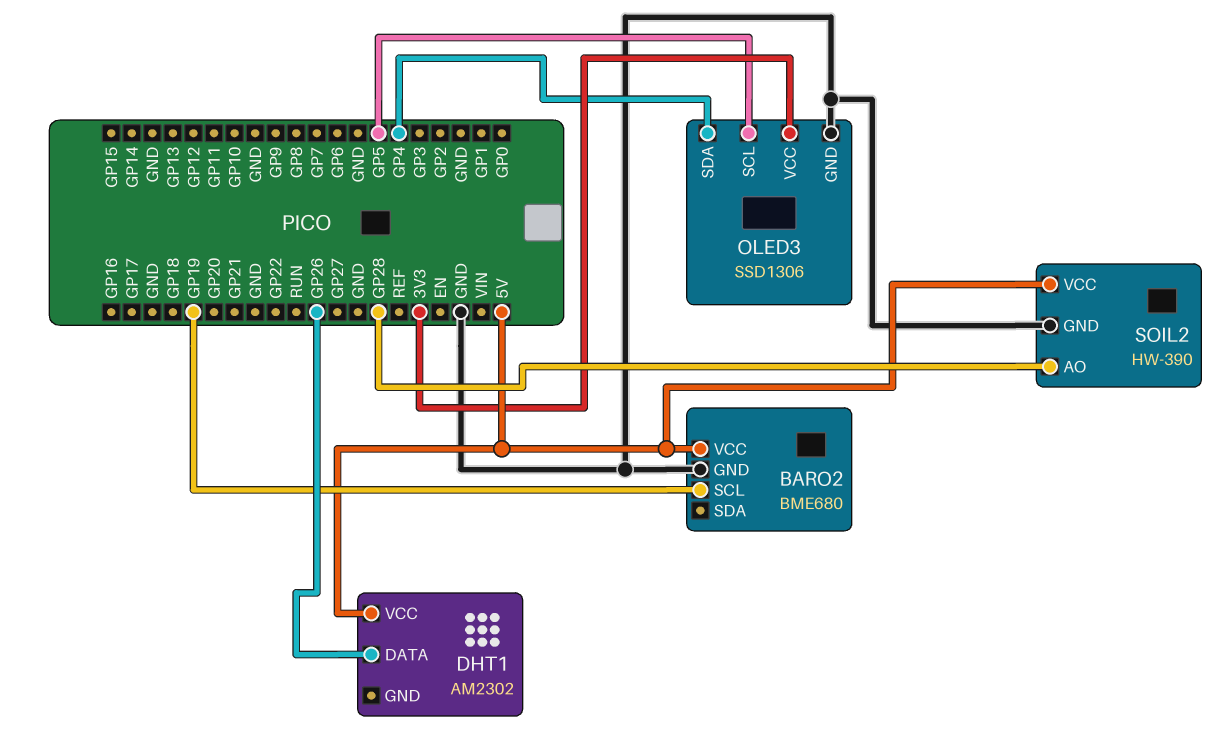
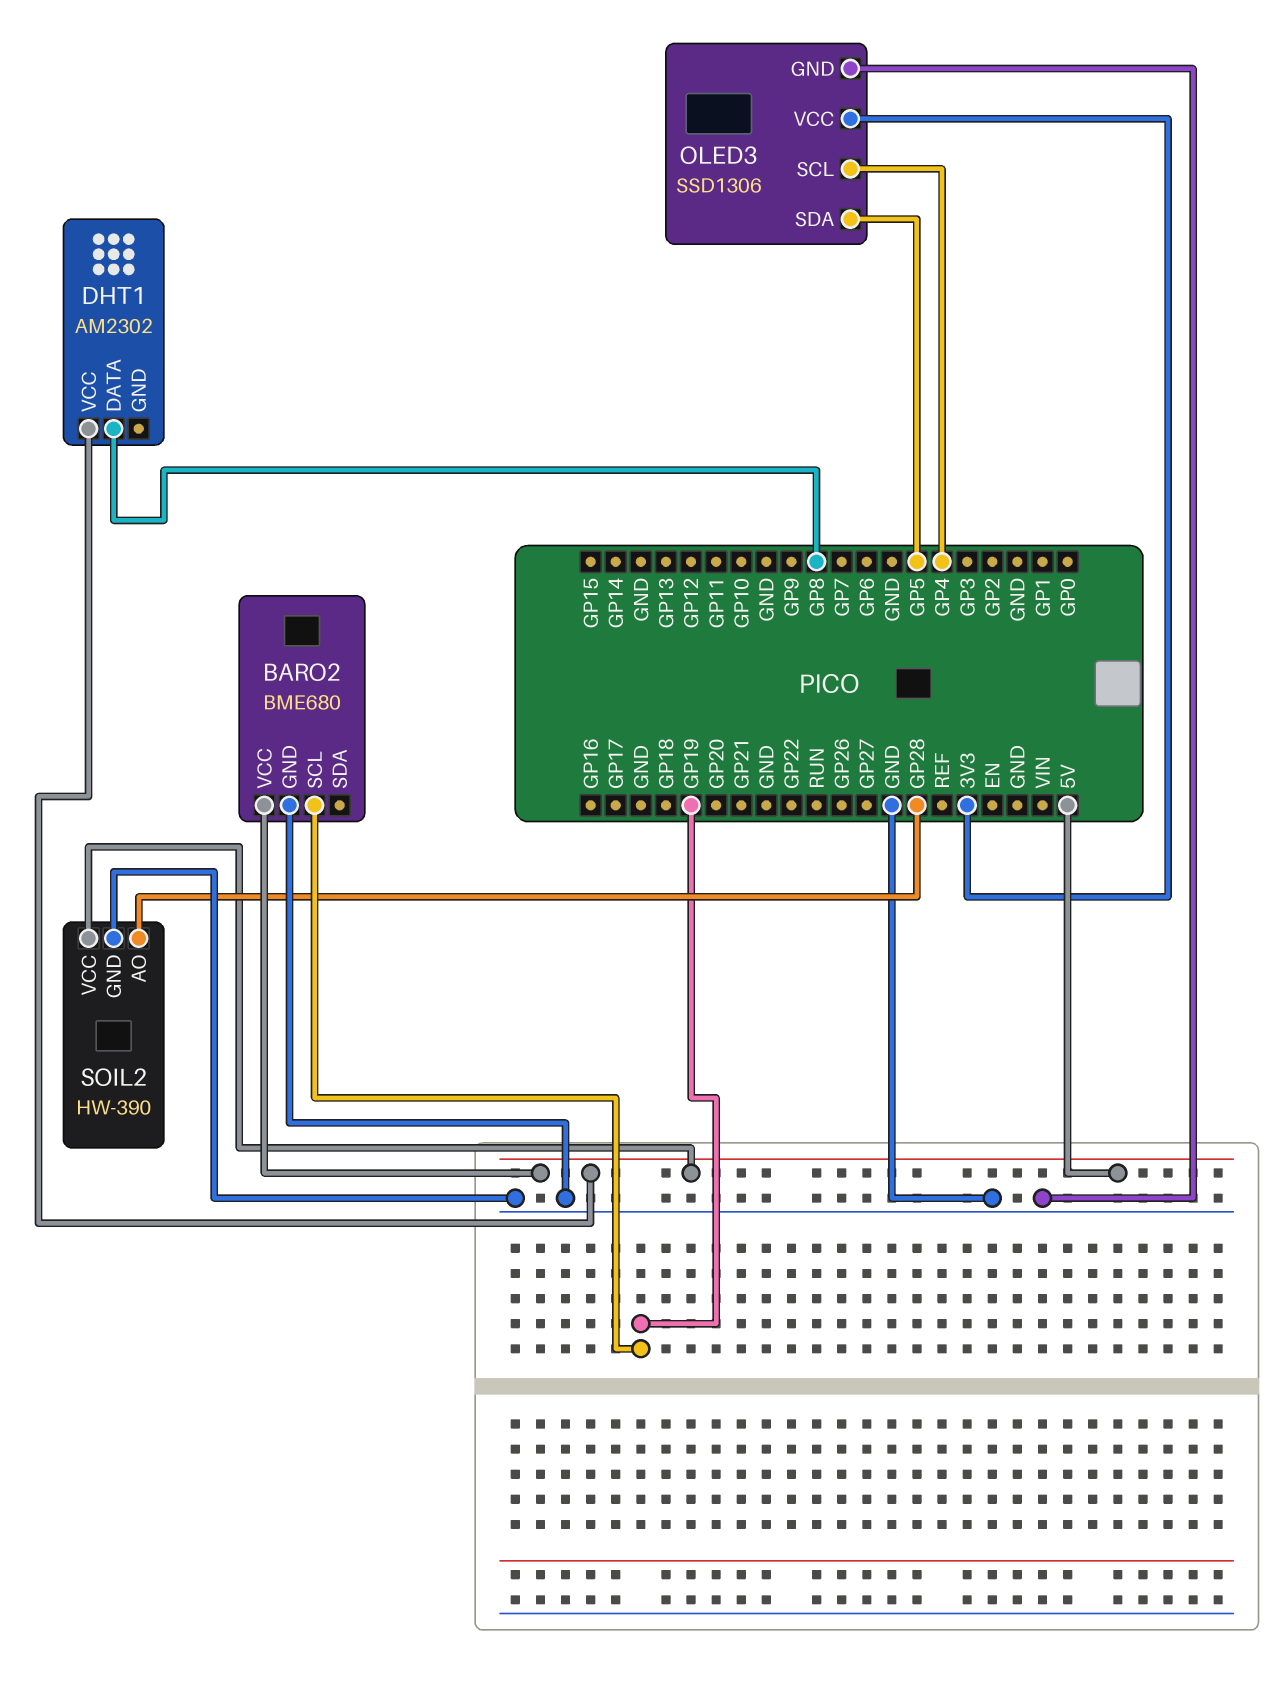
DHT1 pin DATA: GP26 -> GP8
OLED3 pin SCL: GP5 -> GP4
OLED3 pin SDA: GP4 -> GP5

